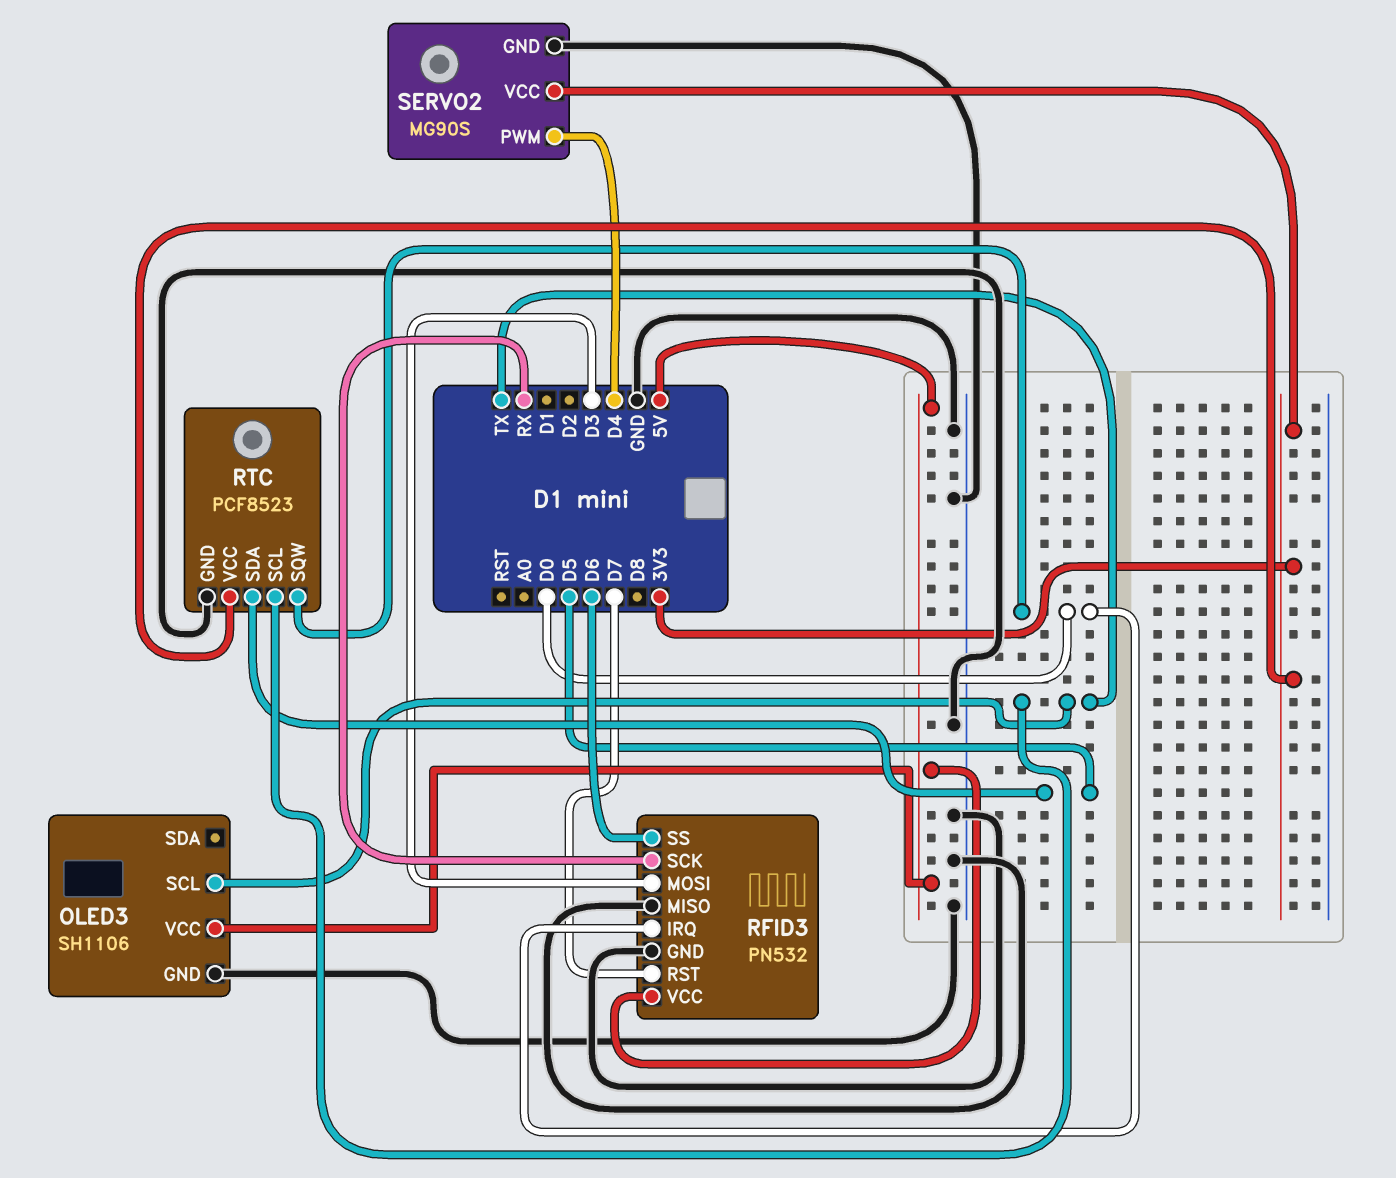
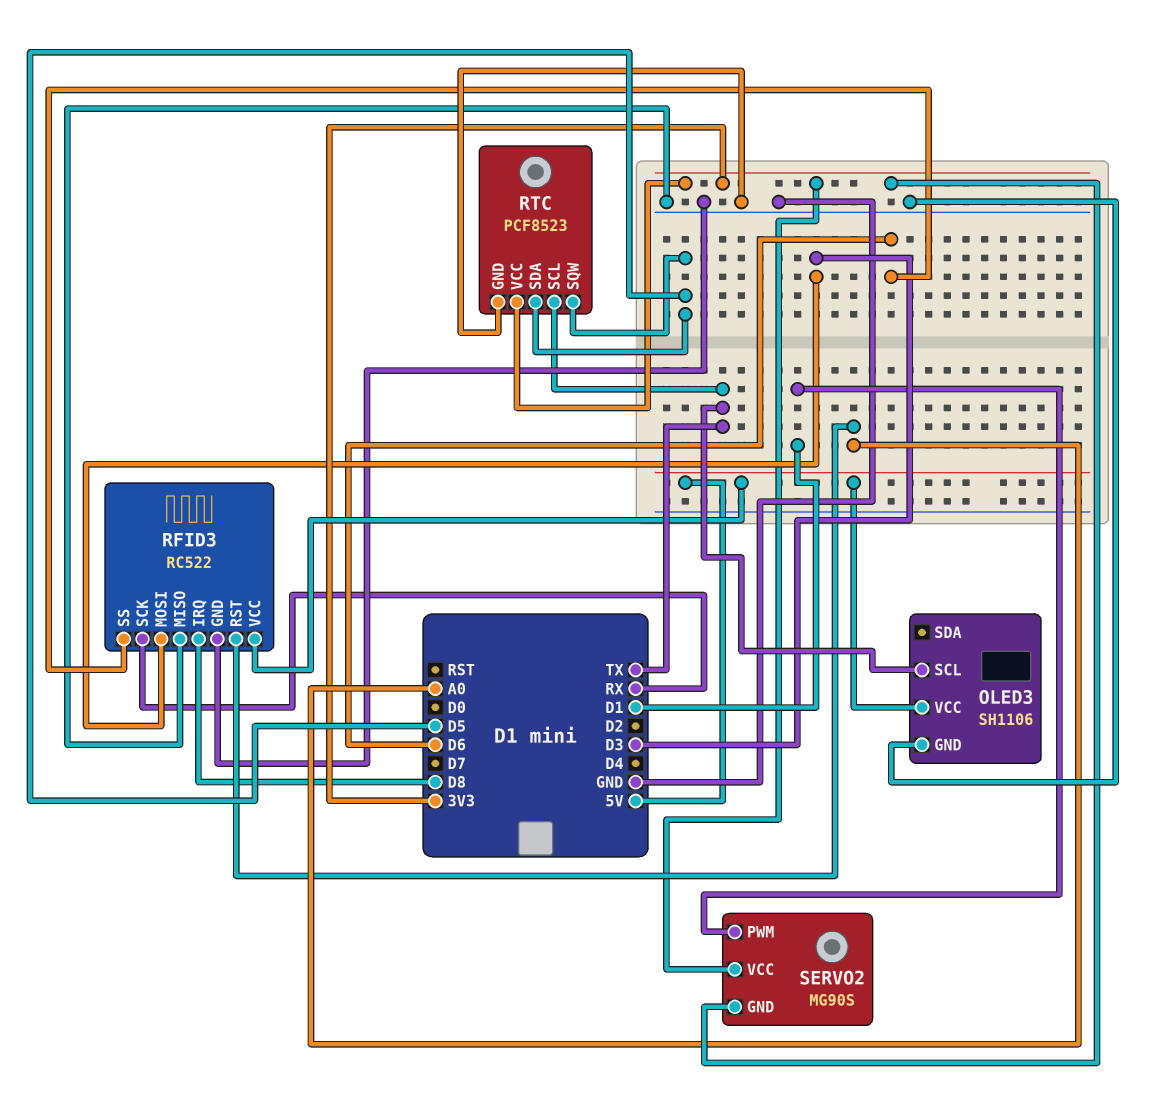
RFID3: PN532 -> RC522
RFID3 pin IRQ: D0 -> D8
RFID3 pin RST: D7 -> A0
RTC pin SQW: D0 -> D5
SERVO2 pin GND: GND -> 3V3
SERVO2 pin PWM: D4 -> D1

